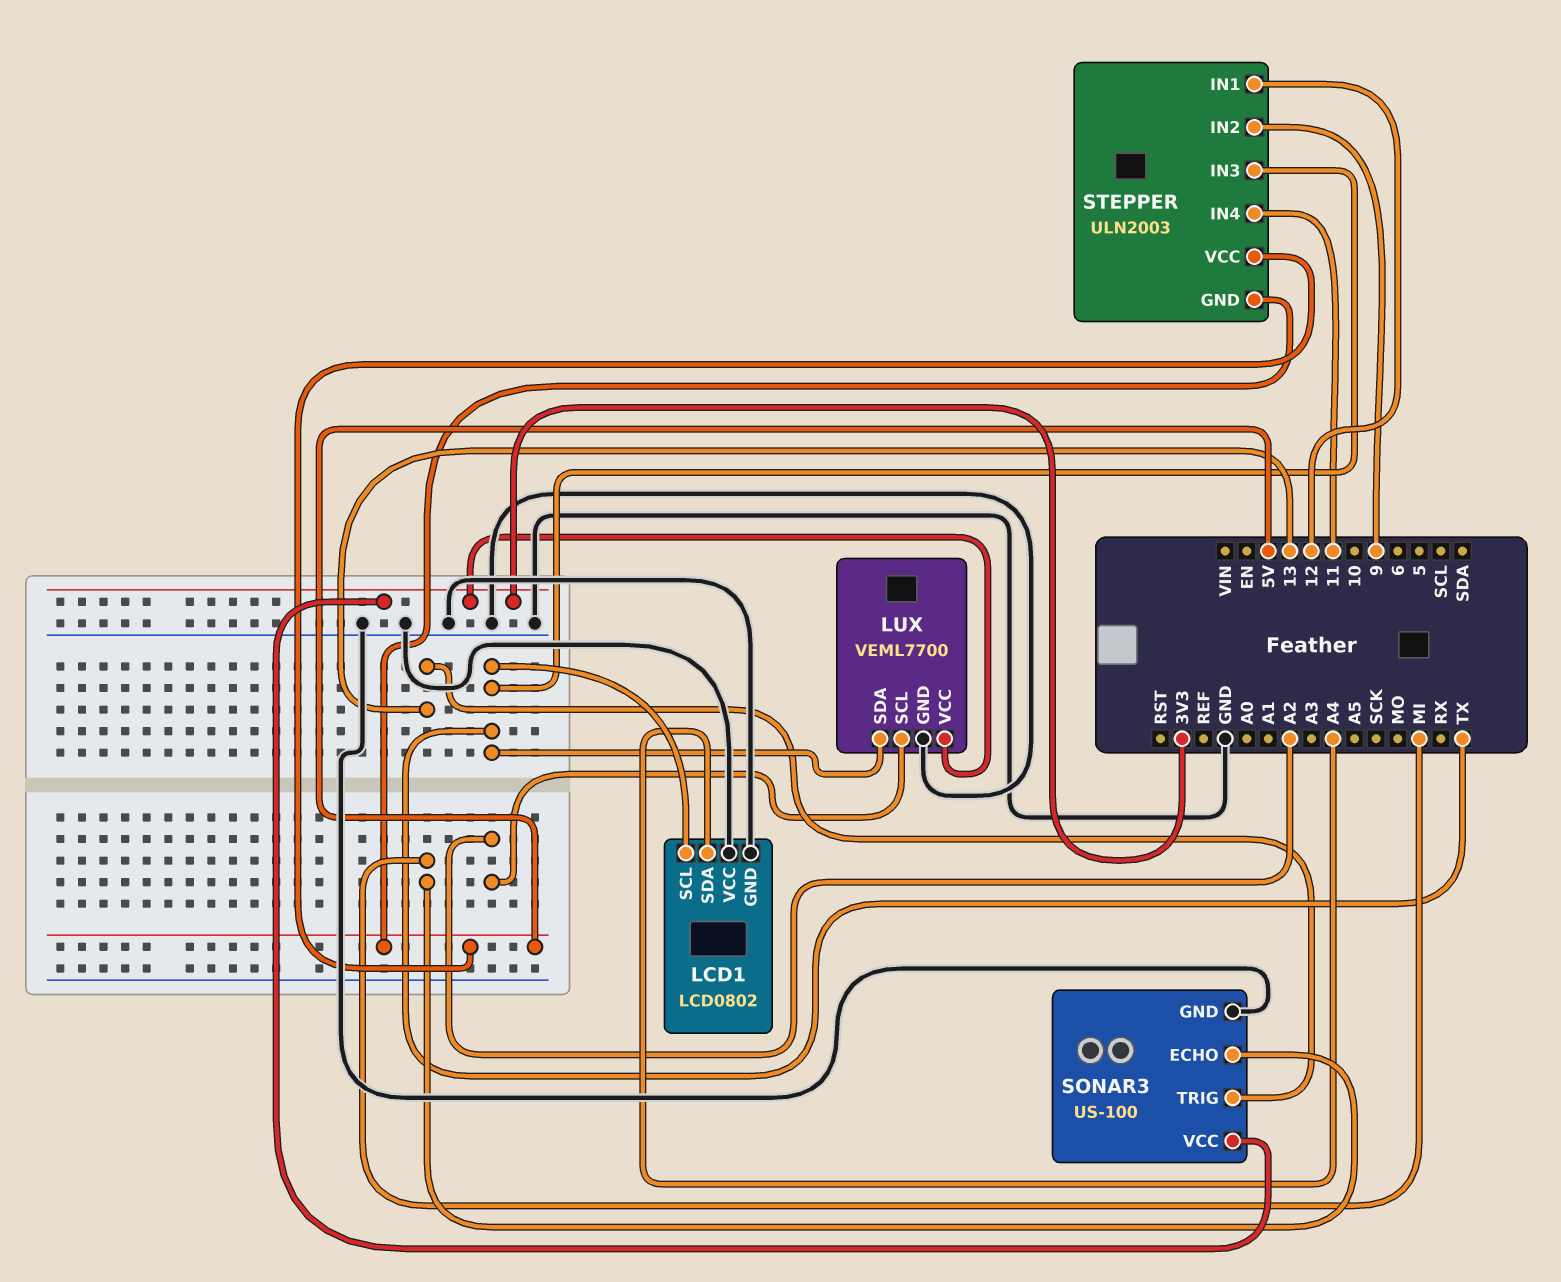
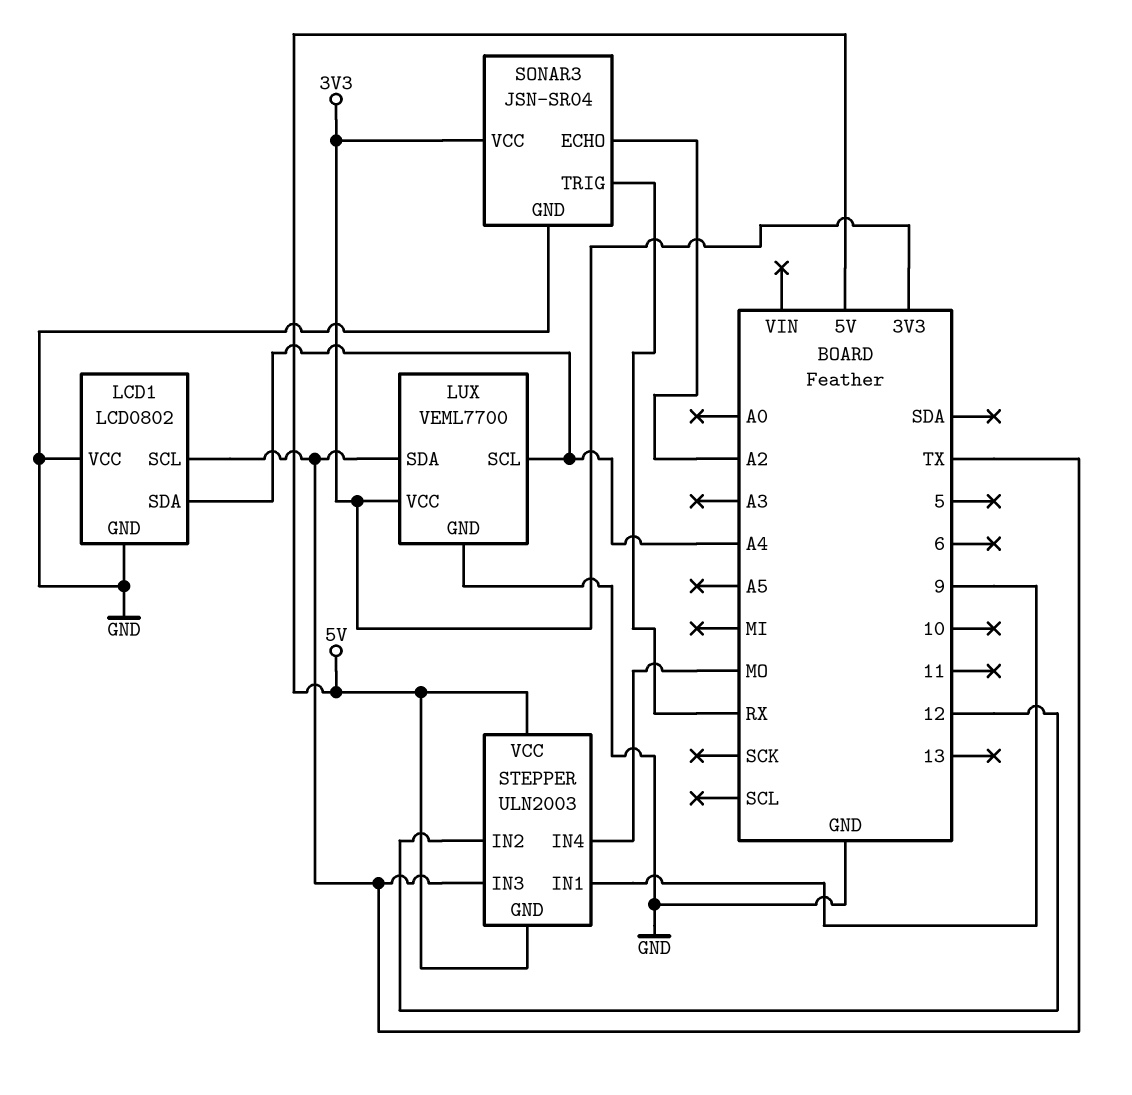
LUX pin SCL: A2 -> A4
SONAR3: US-100 -> JSN-SR04
SONAR3 pin ECHO: MI -> A2
SONAR3 pin TRIG: 13 -> RX
STEPPER pin IN1: 12 -> 9
STEPPER pin IN2: 9 -> 12
STEPPER pin IN4: 11 -> MO

